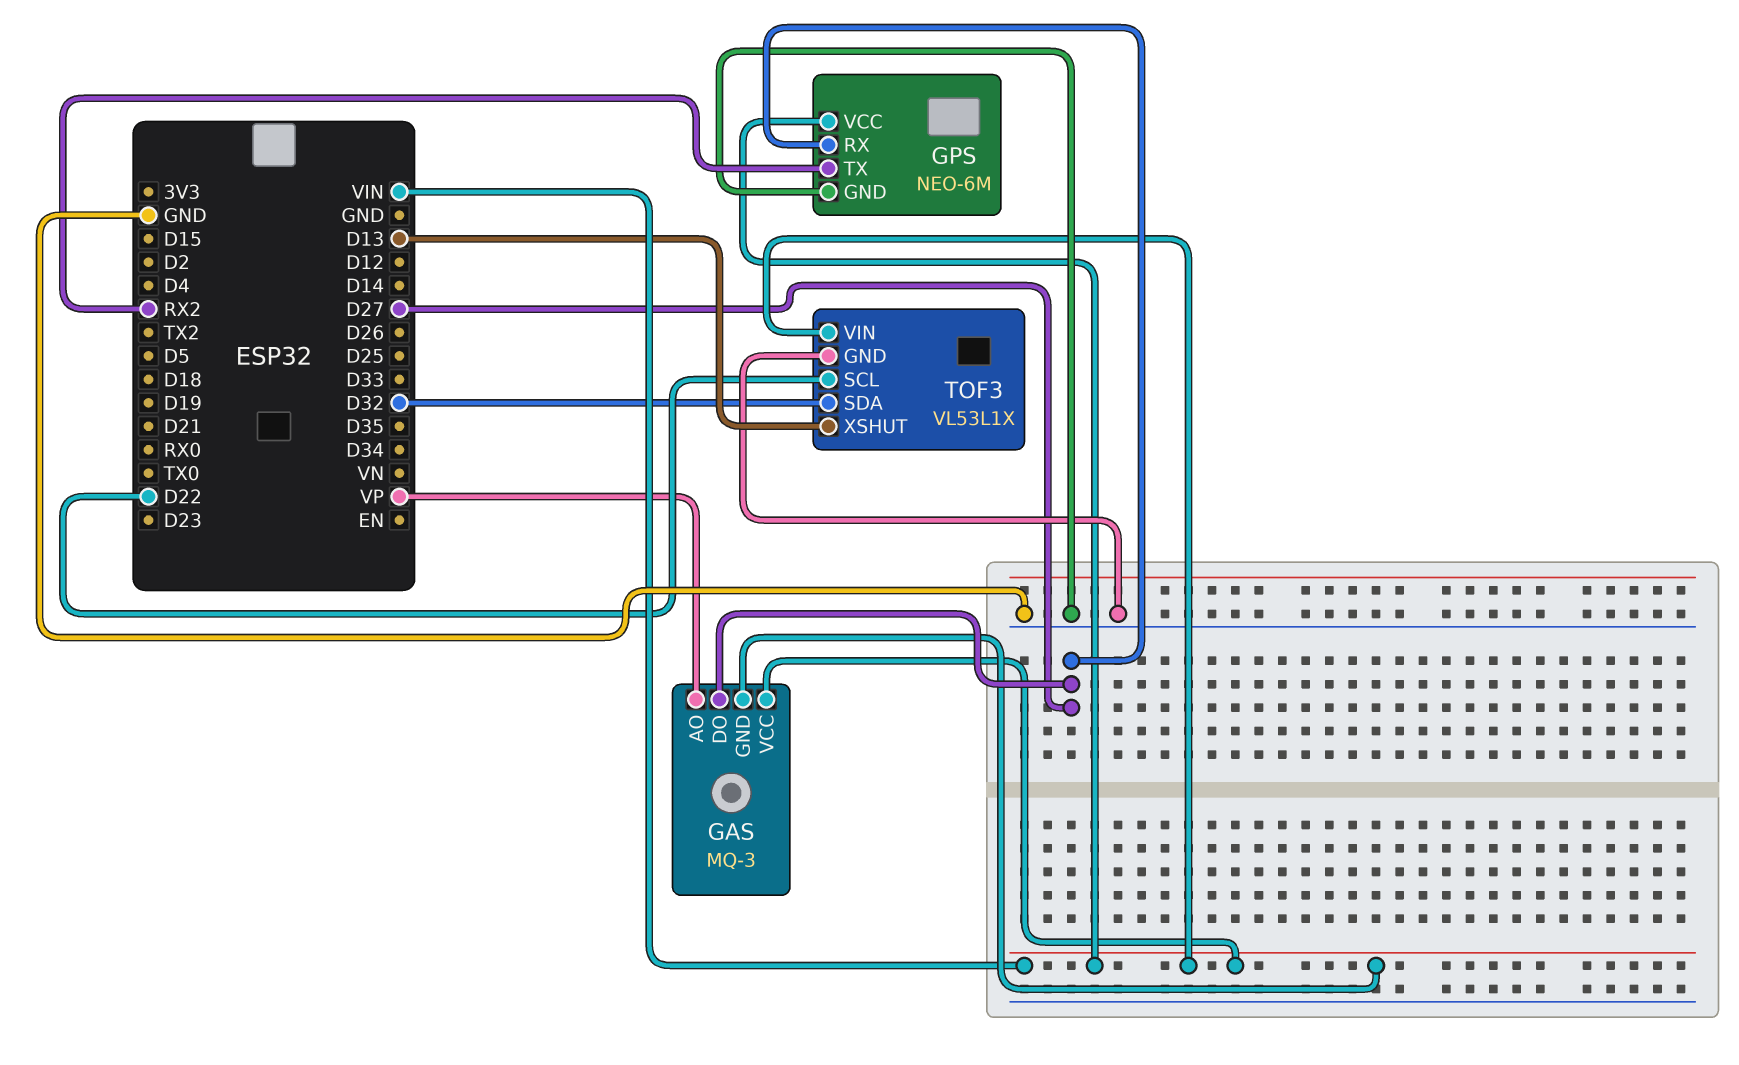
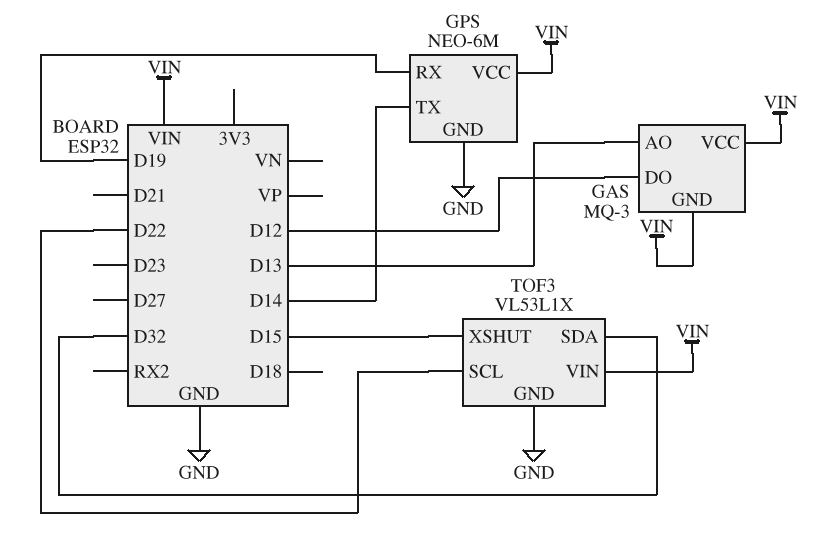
GAS pin AO: VP -> D13
GAS pin DO: D27 -> D12
GPS pin RX: D27 -> D19
GPS pin TX: RX2 -> D14
TOF3 pin XSHUT: D13 -> D15

